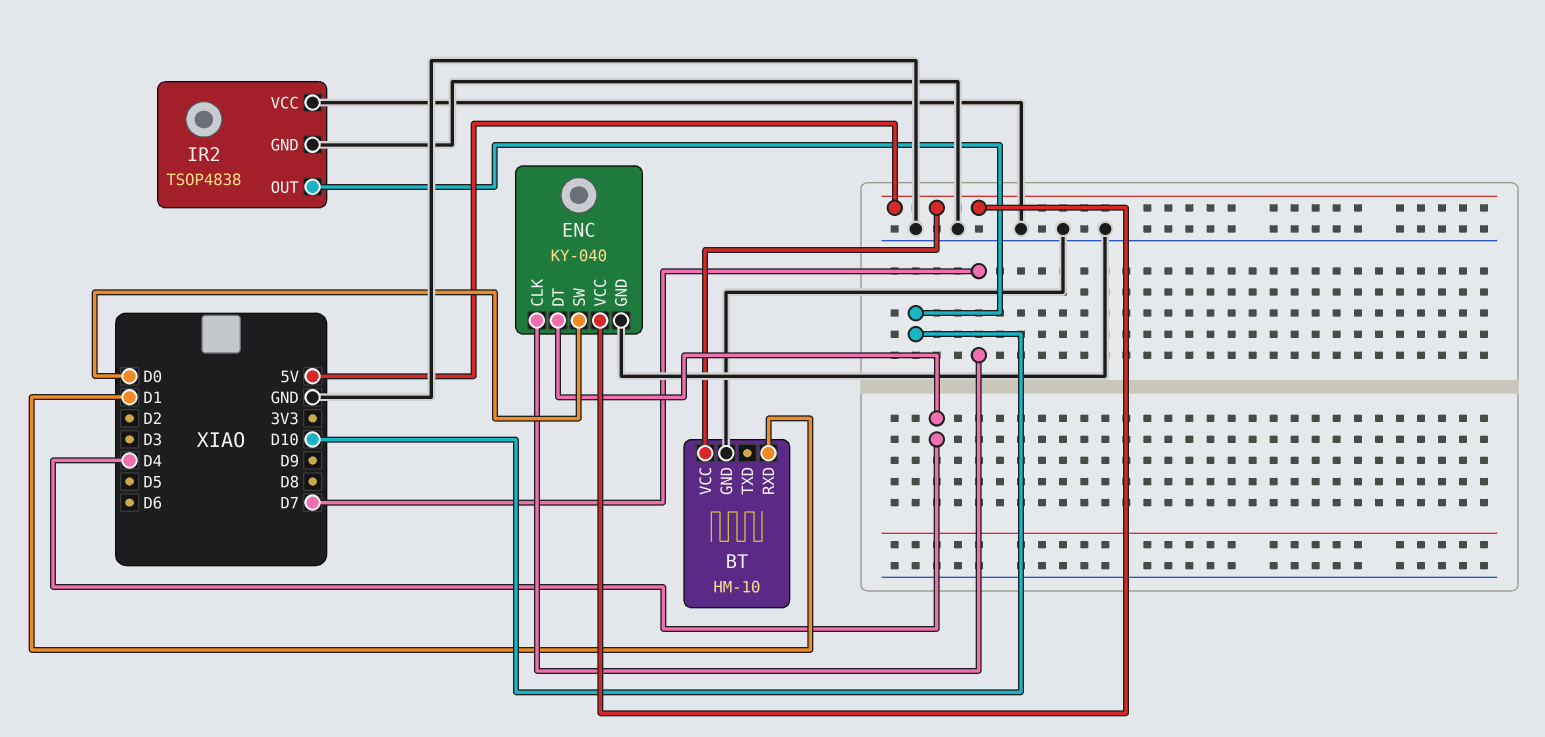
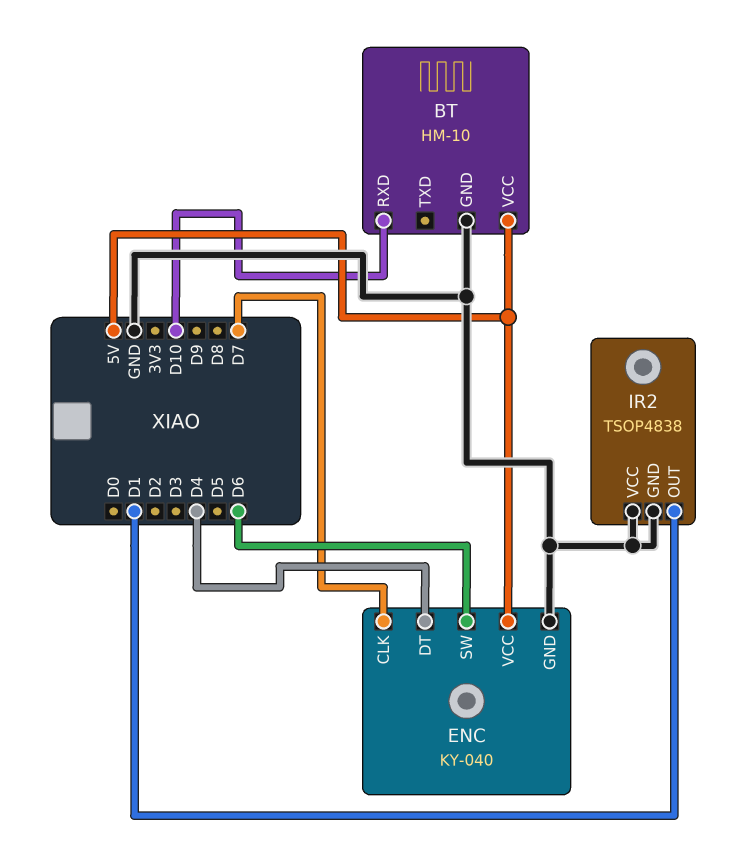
BT pin RXD: D1 -> D10
ENC pin SW: D0 -> D6
IR2 pin OUT: D10 -> D1

